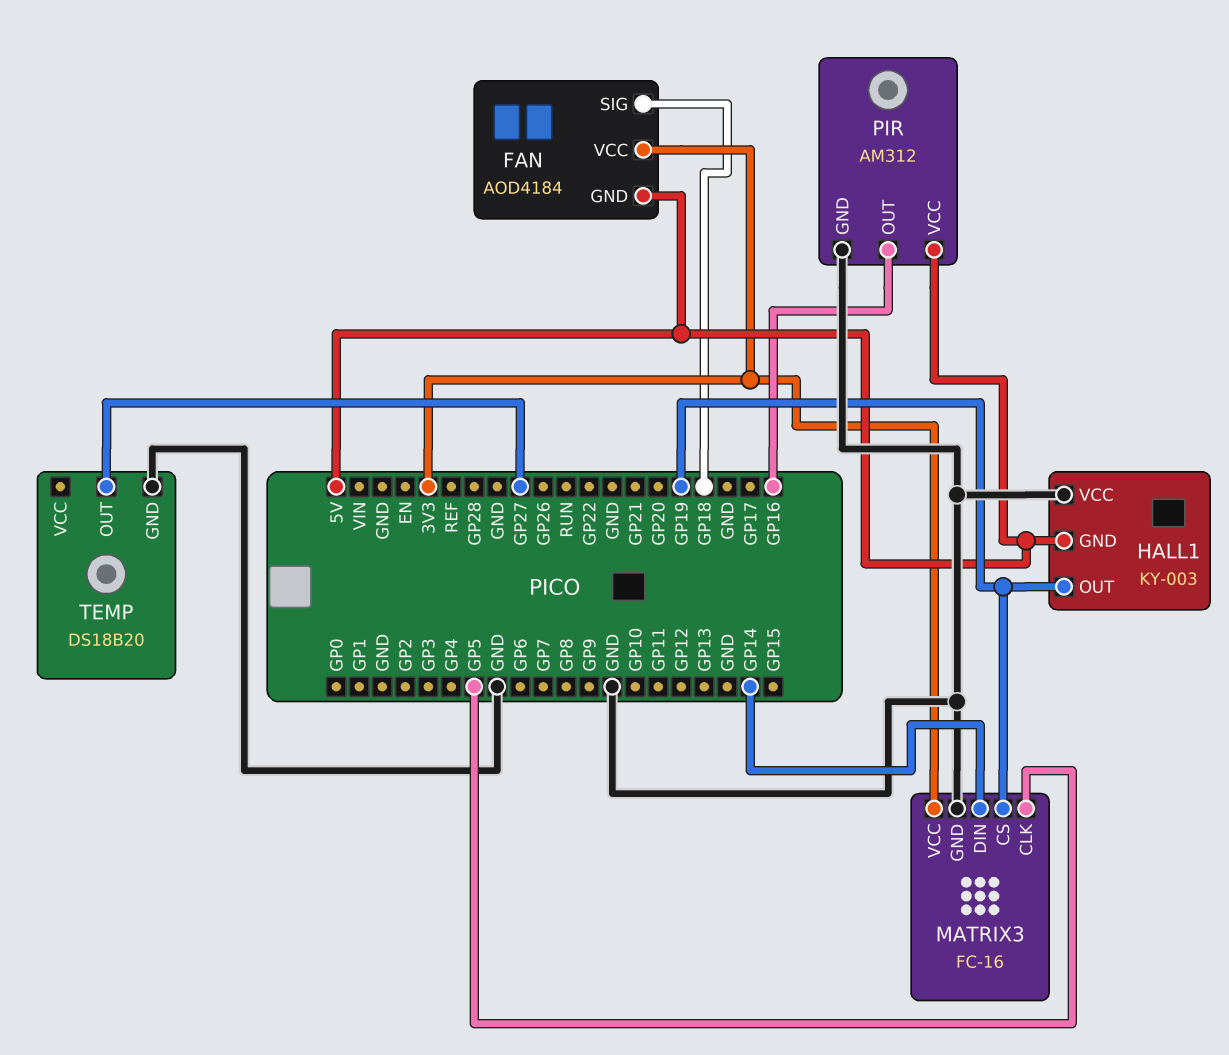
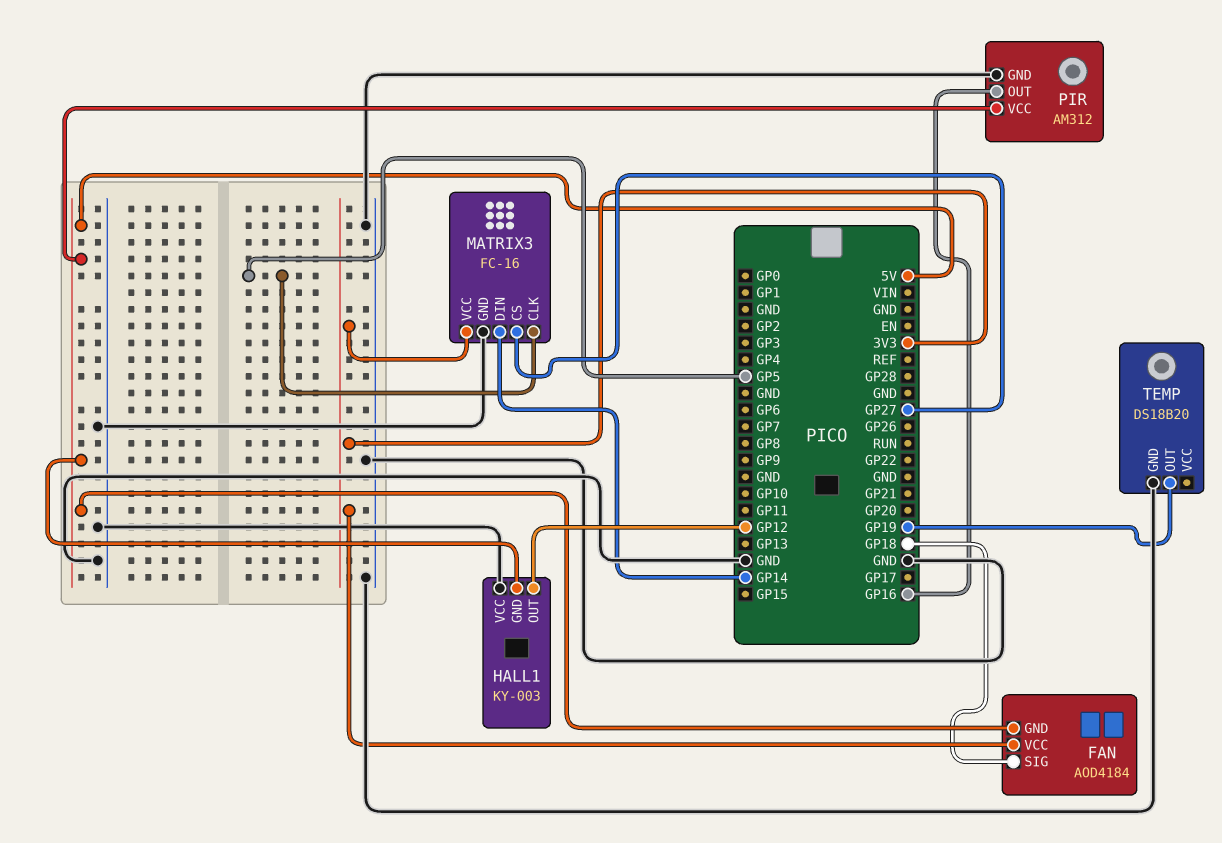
HALL1 pin OUT: GP19 -> GP12
MATRIX3 pin CS: GP19 -> GP27
TEMP pin OUT: GP27 -> GP19

